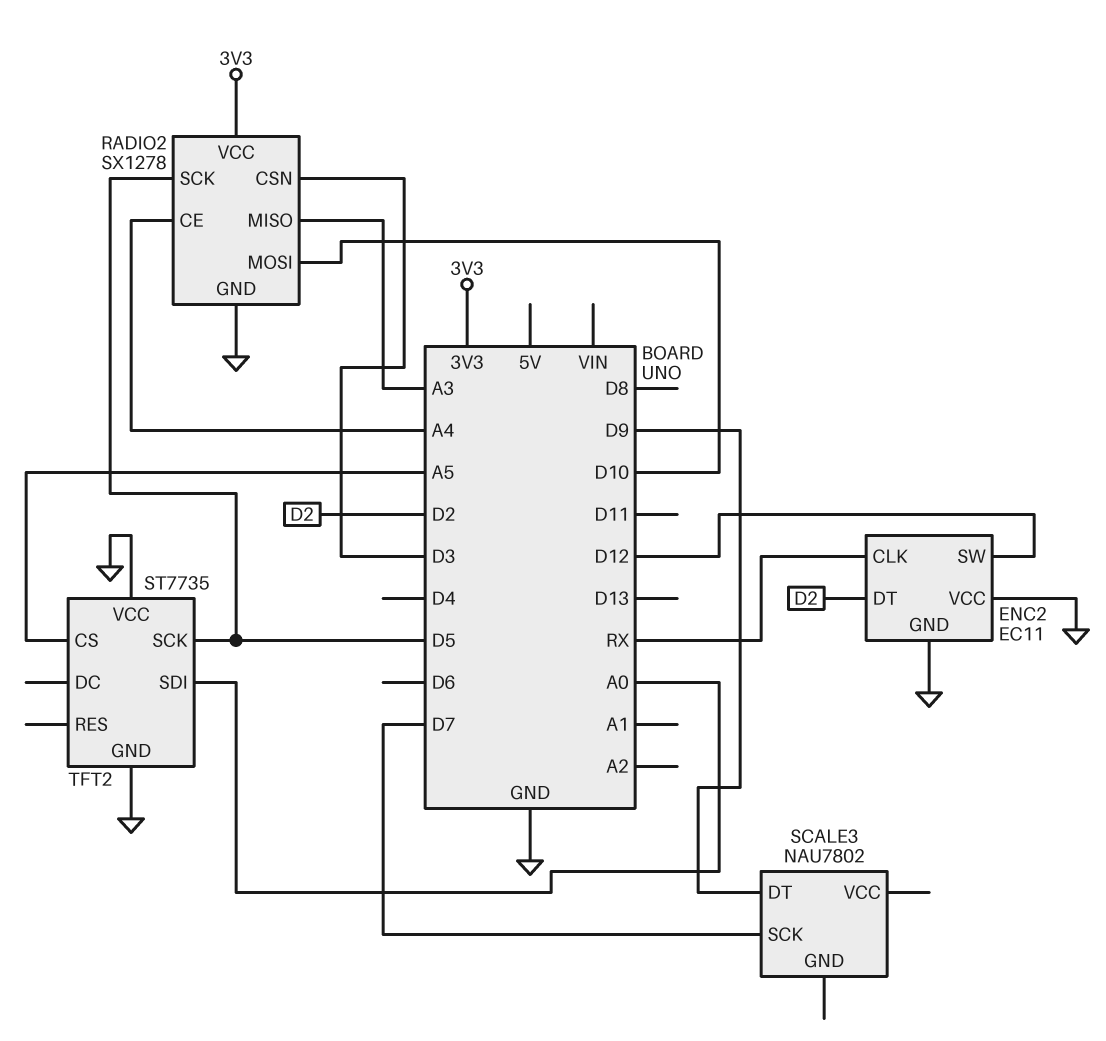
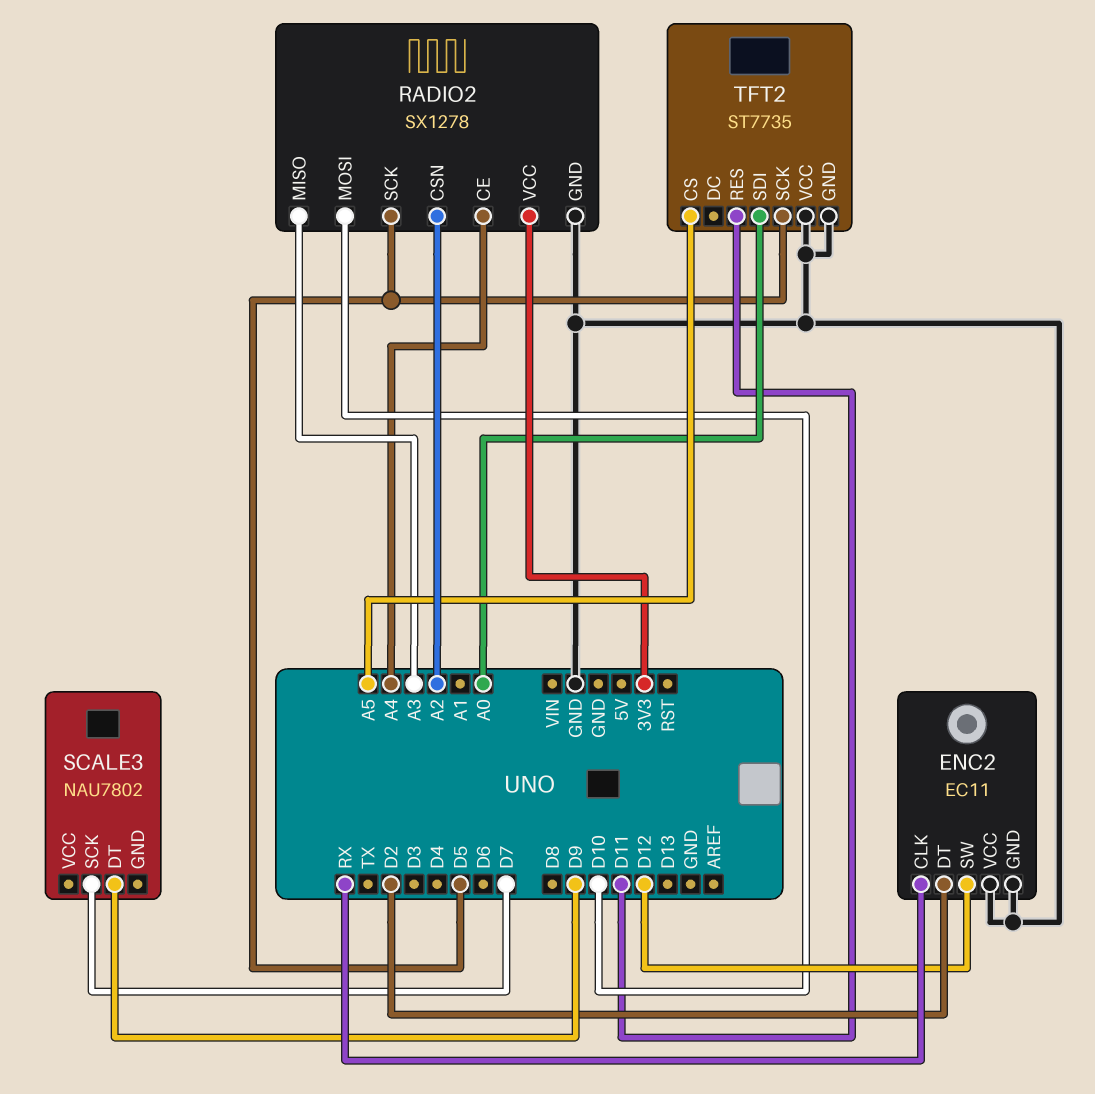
RADIO2 pin CSN: D3 -> A2
TFT2 pin RES: none -> D11

